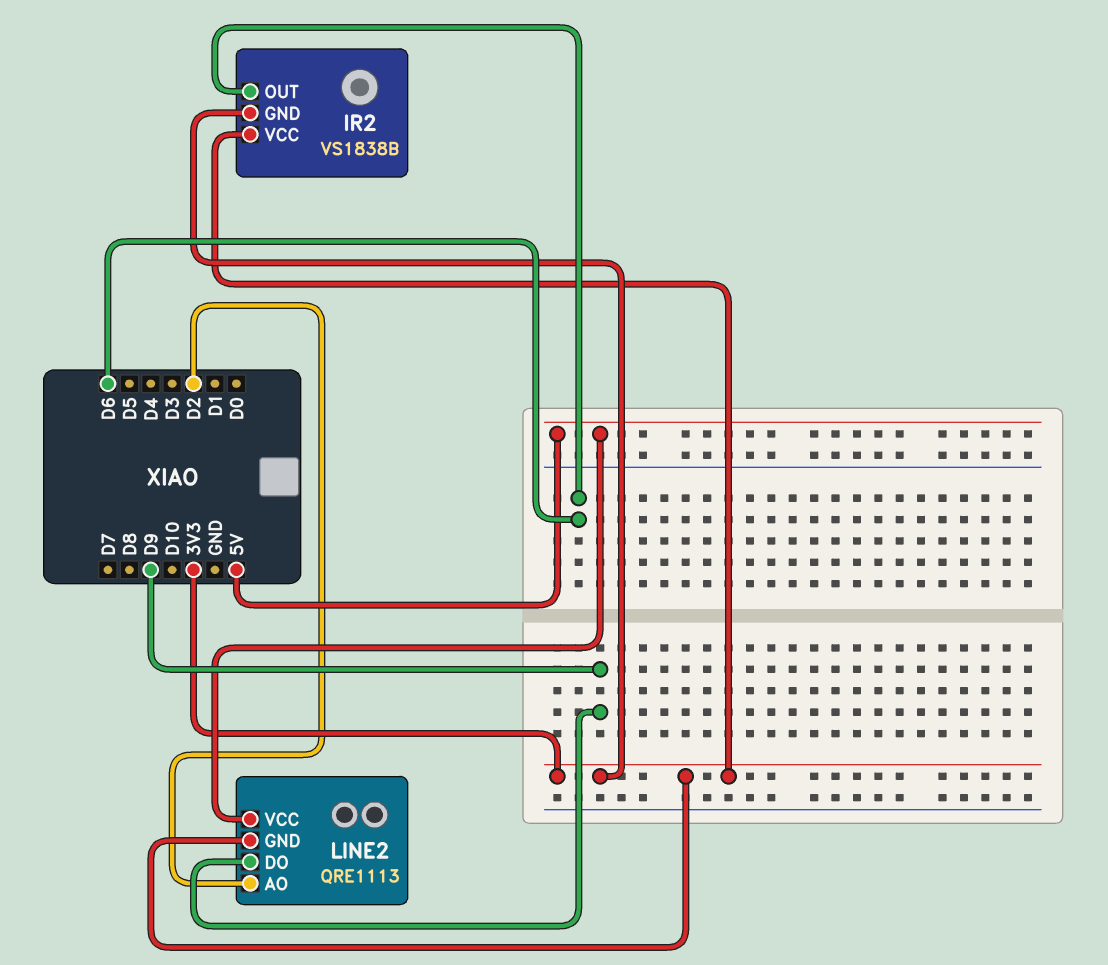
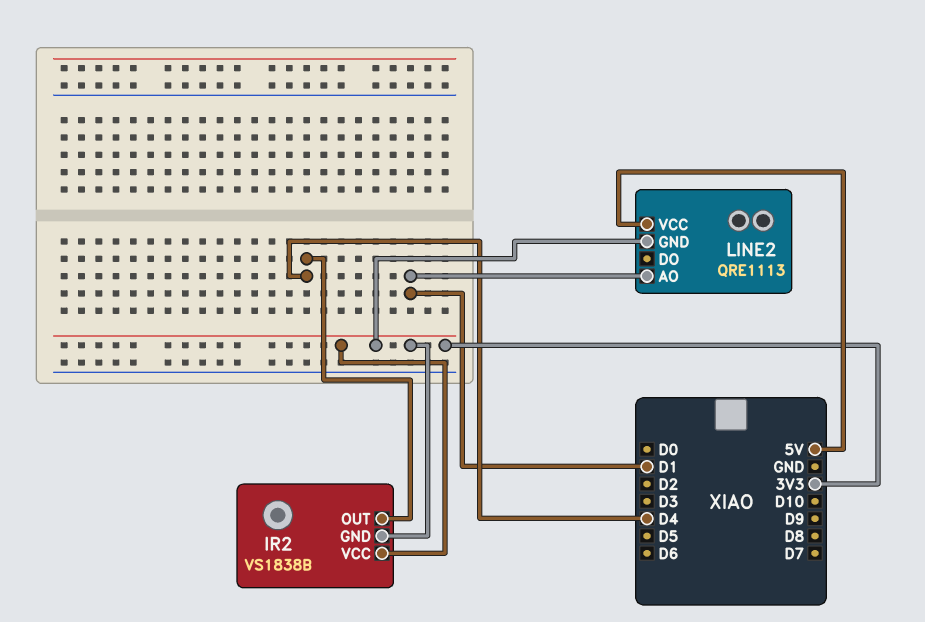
IR2 pin OUT: D6 -> D4
LINE2 pin AO: D2 -> D1
LINE2 pin DO: D9 -> none

